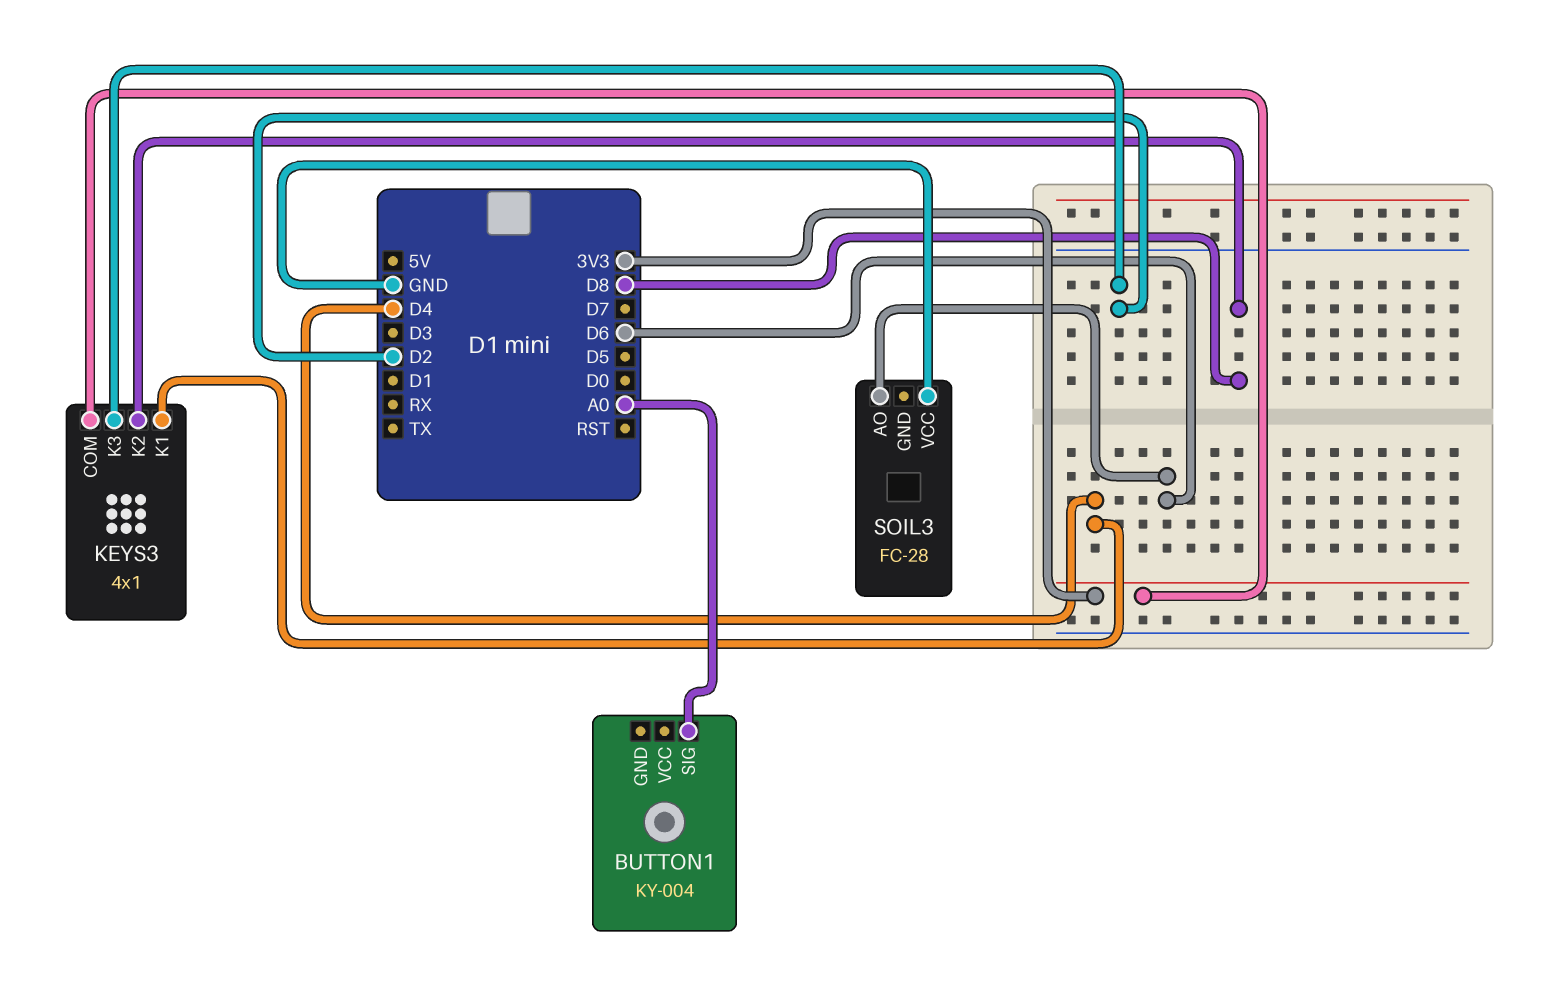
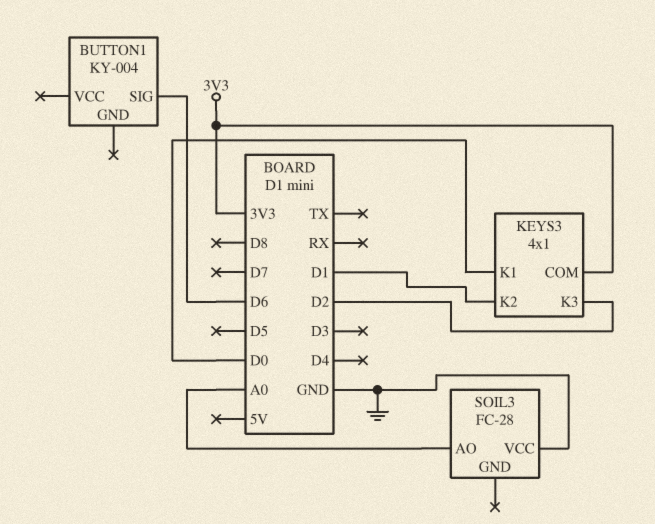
BUTTON1 pin SIG: A0 -> D6
KEYS3 pin K1: D4 -> D0
KEYS3 pin K2: D8 -> D1
SOIL3 pin AO: D6 -> A0

